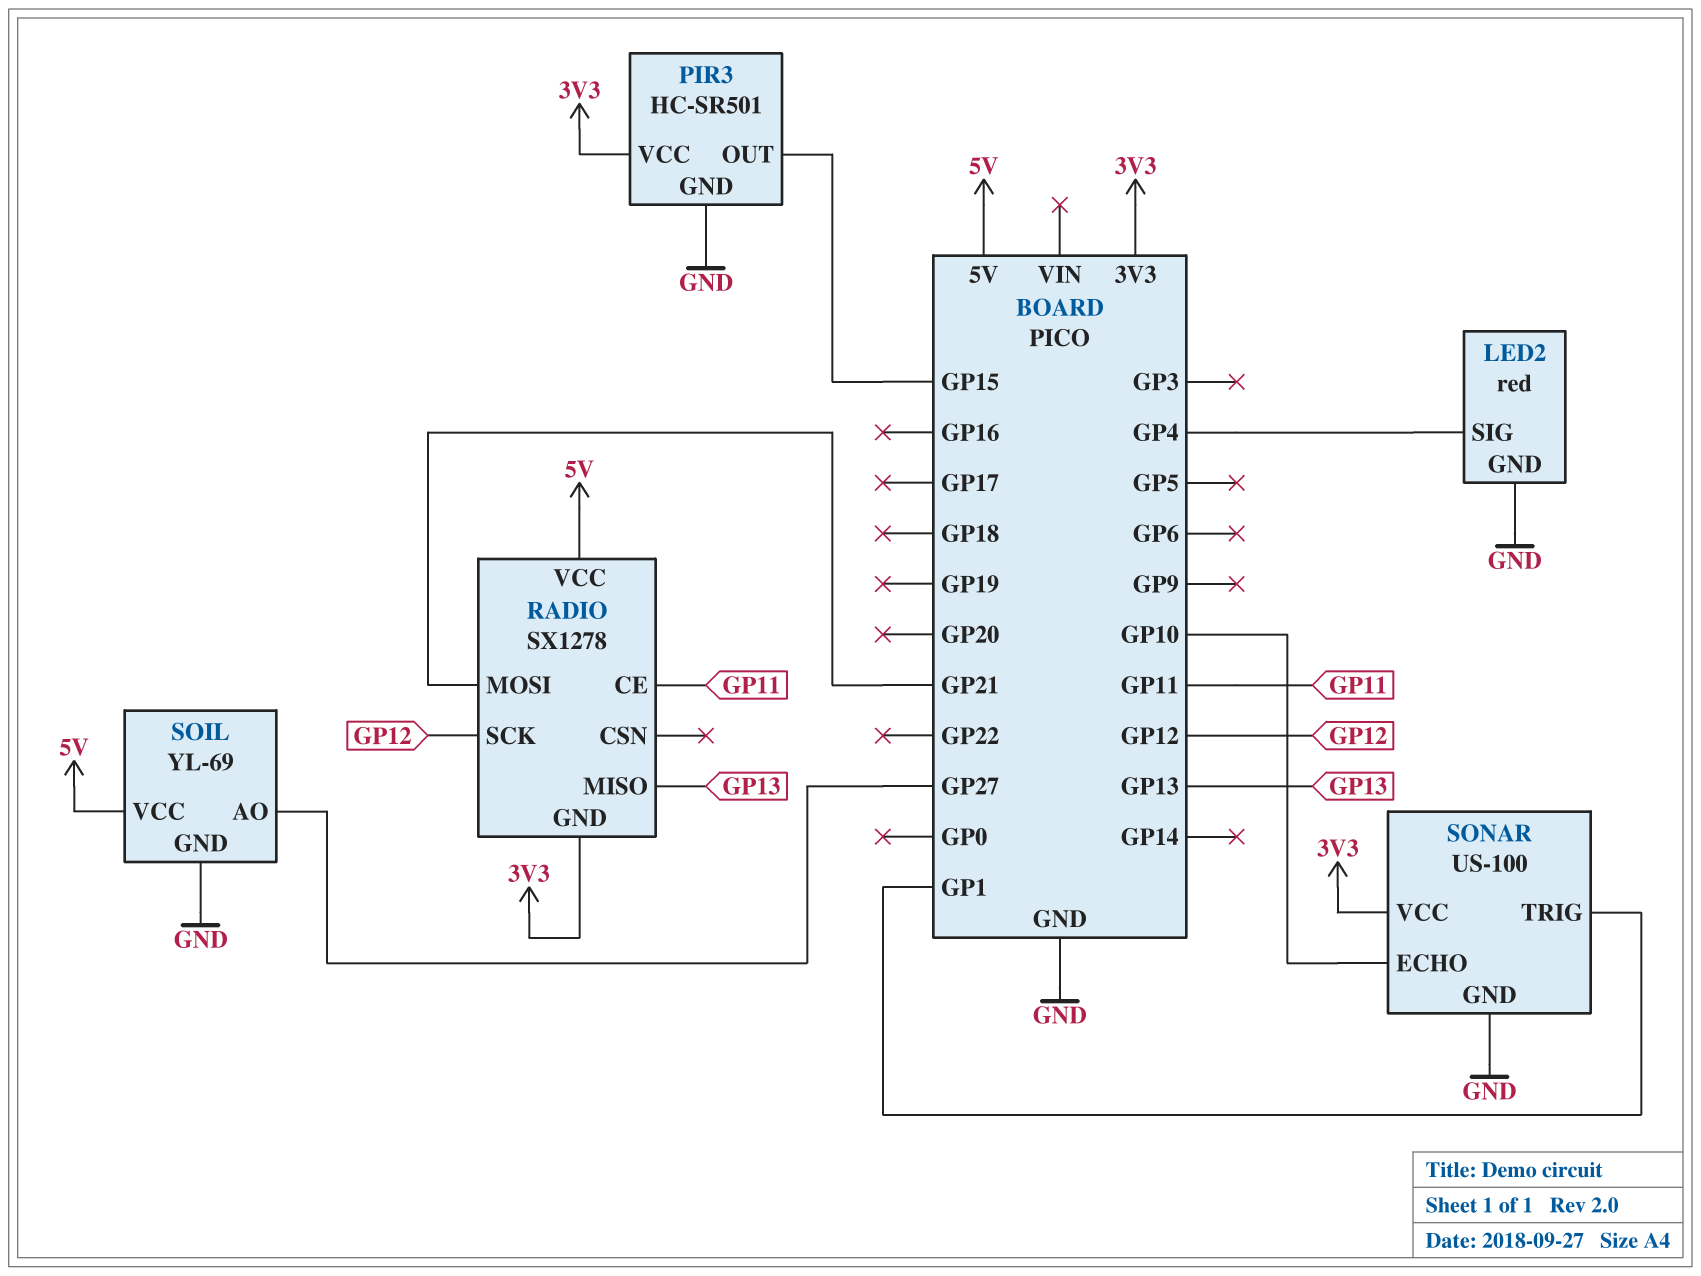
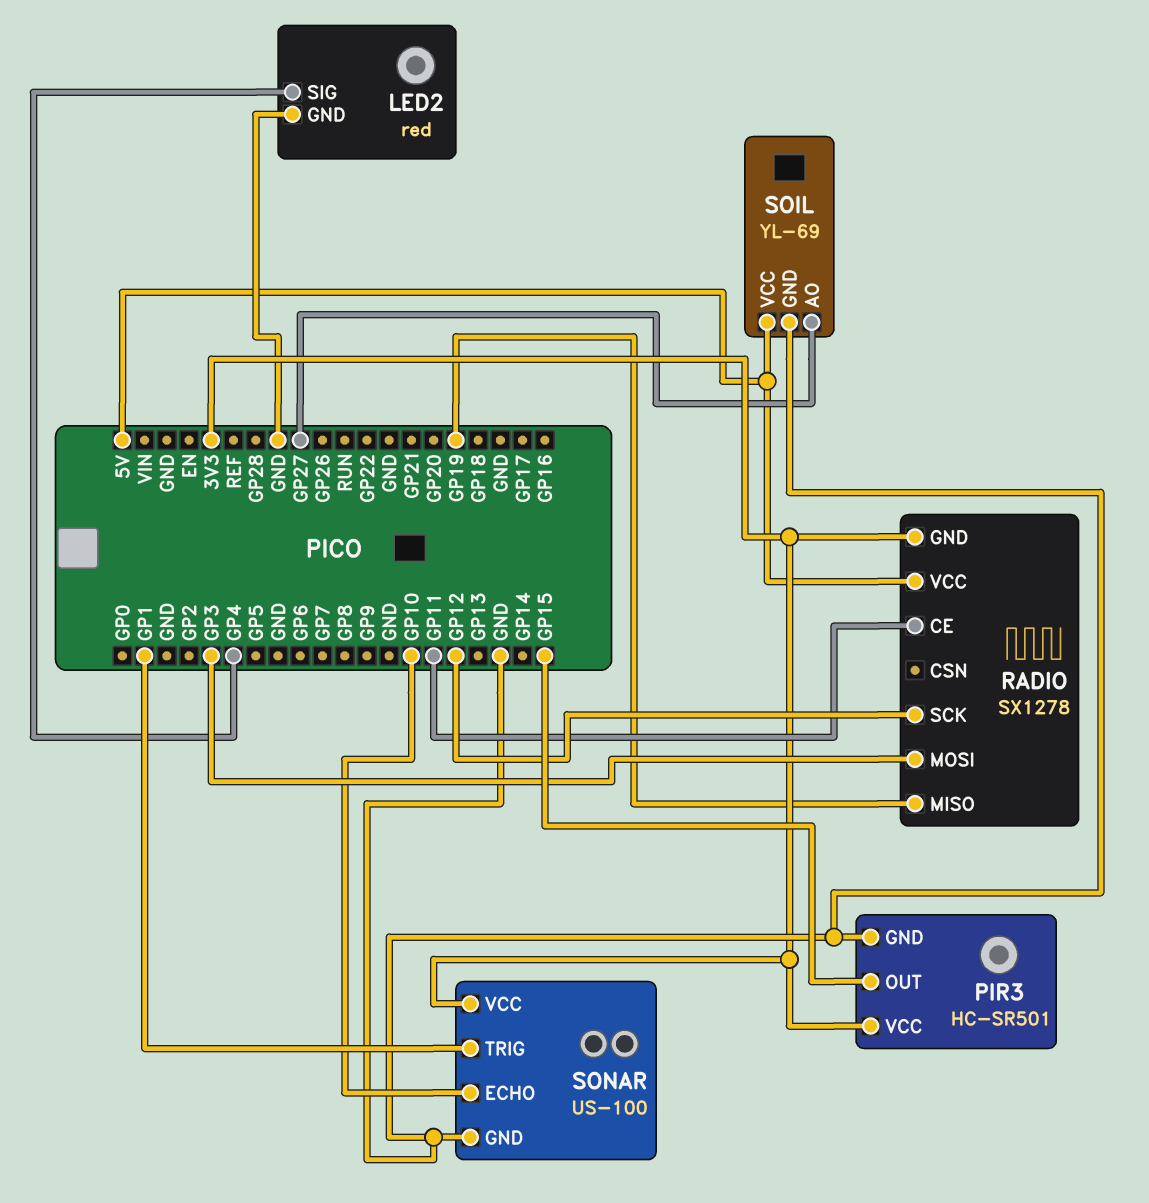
RADIO pin MISO: GP13 -> GP19
RADIO pin MOSI: GP21 -> GP3

